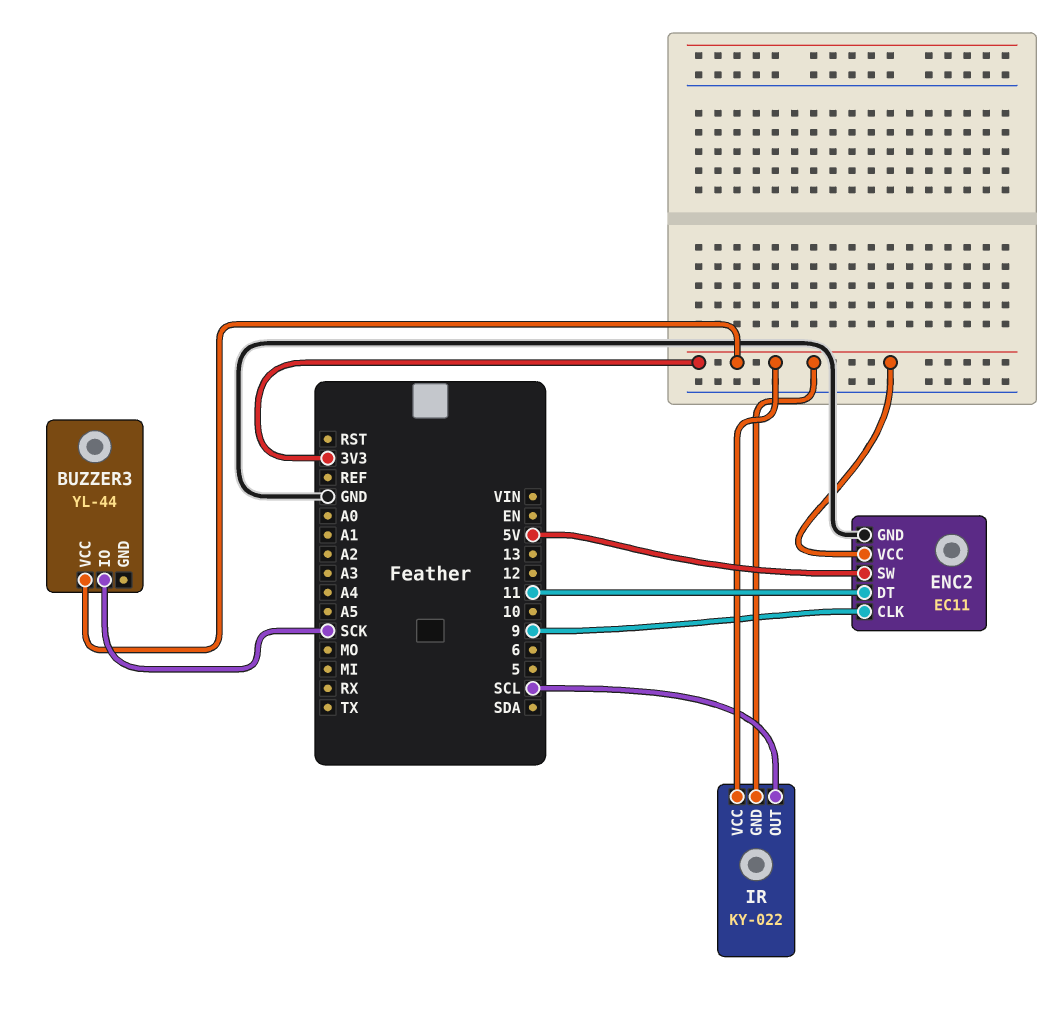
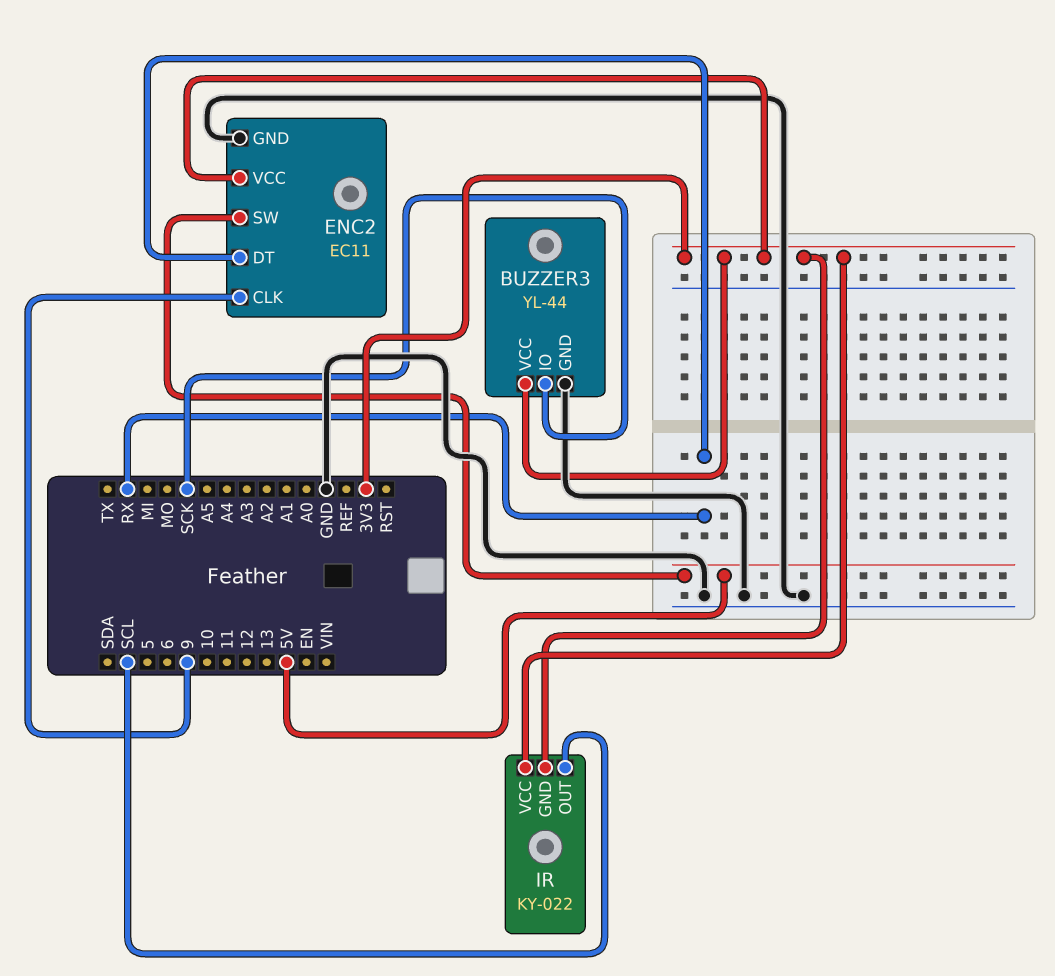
BUZZER3 pin GND: none -> GND
ENC2 pin DT: 11 -> RX

